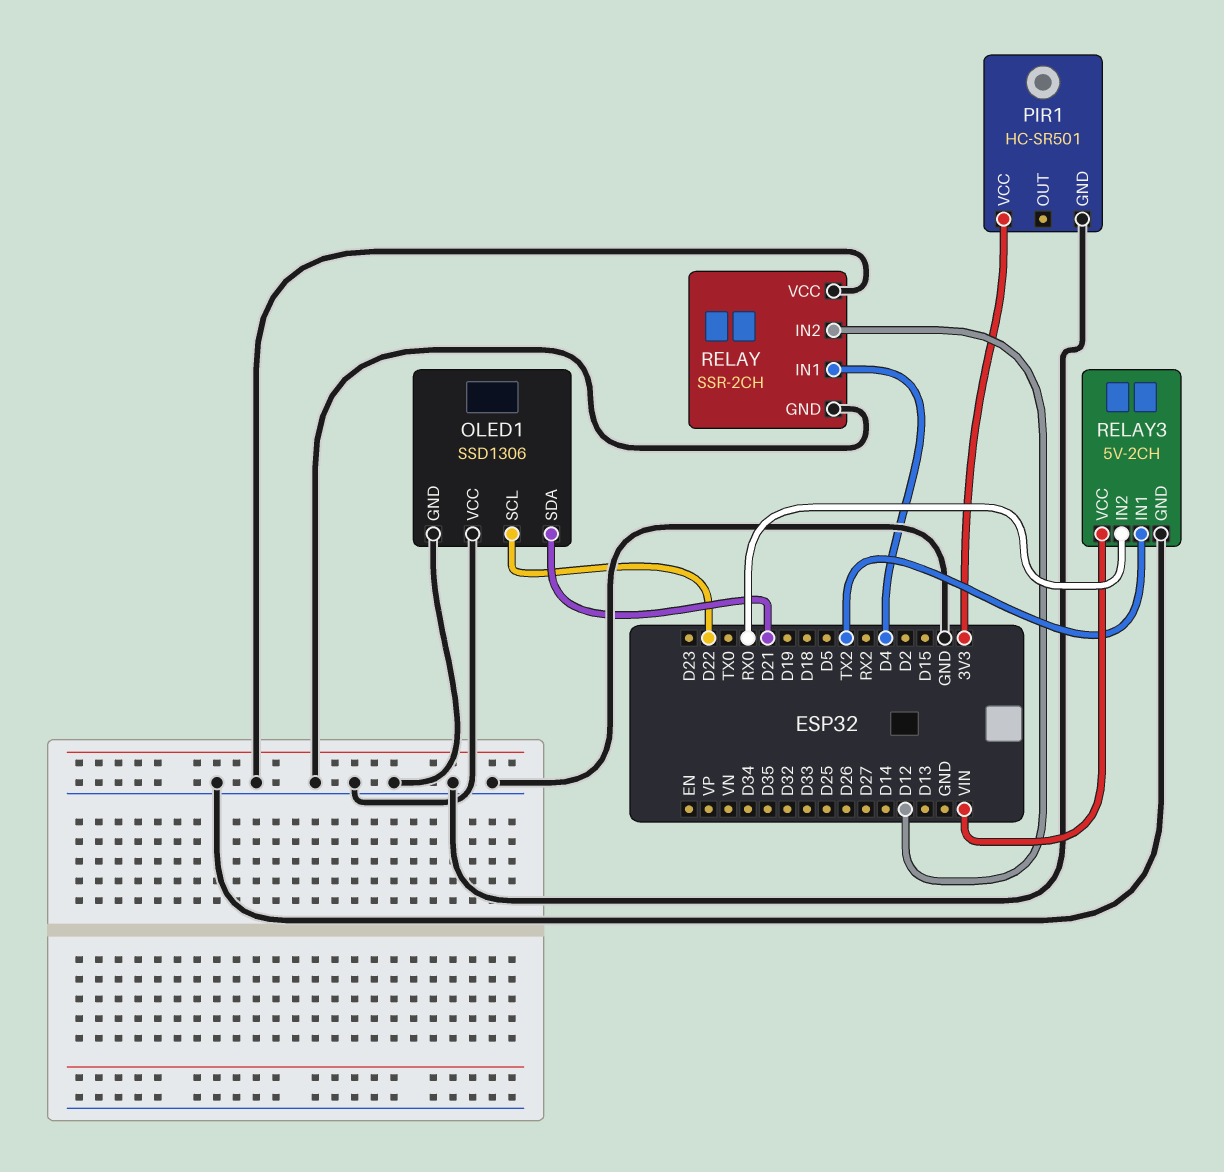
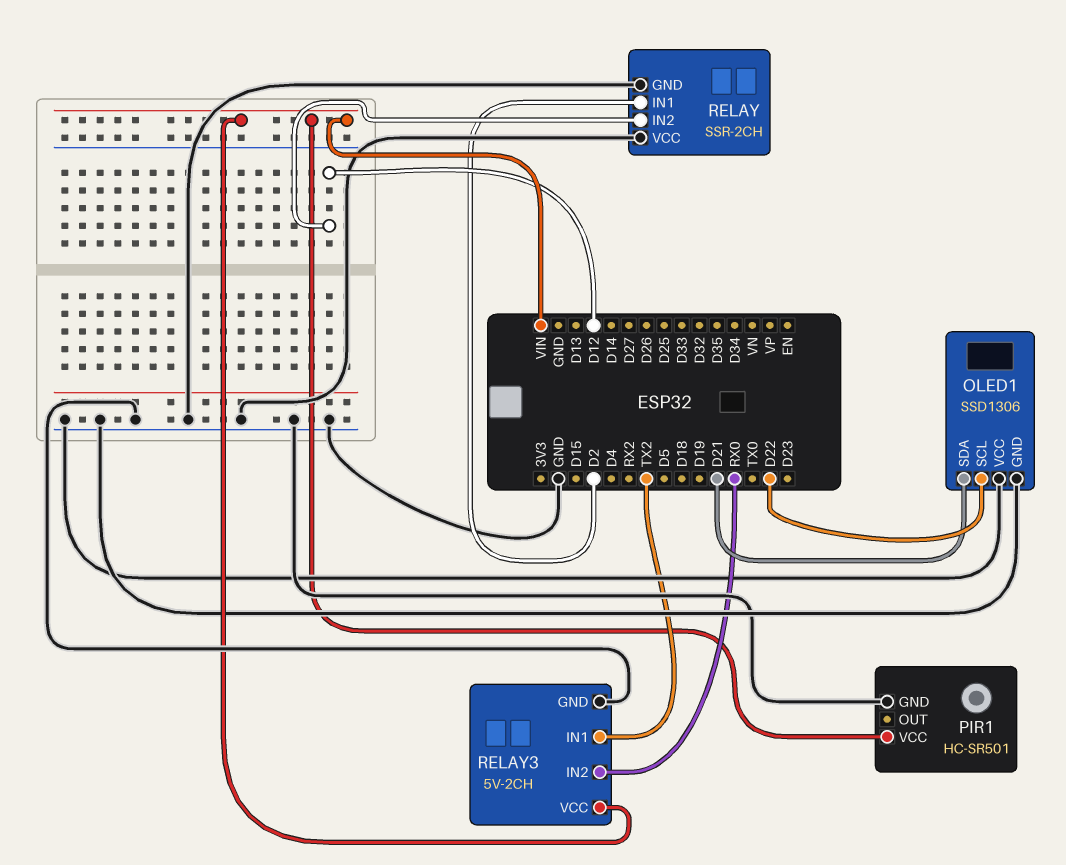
PIR1 pin VCC: 3V3 -> VIN
RELAY pin IN1: D4 -> D2

